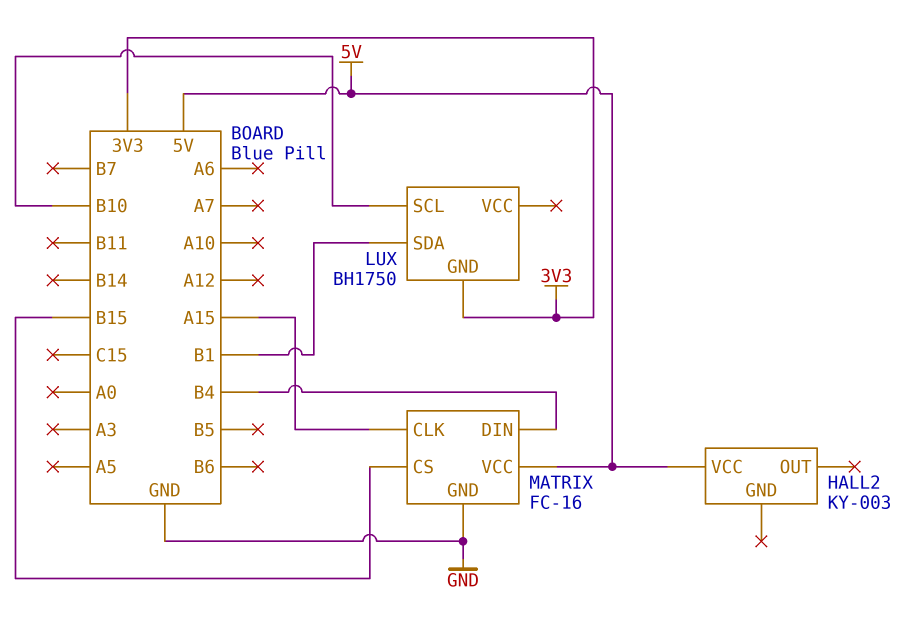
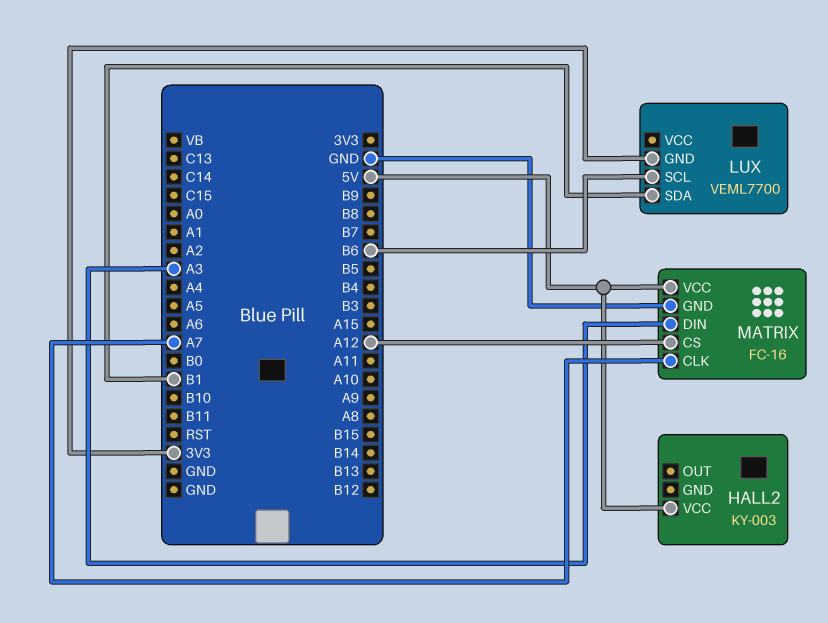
LUX: BH1750 -> VEML7700
LUX pin SCL: B10 -> B6
MATRIX pin CLK: A15 -> A7
MATRIX pin CS: B15 -> A12
MATRIX pin DIN: B4 -> A3

